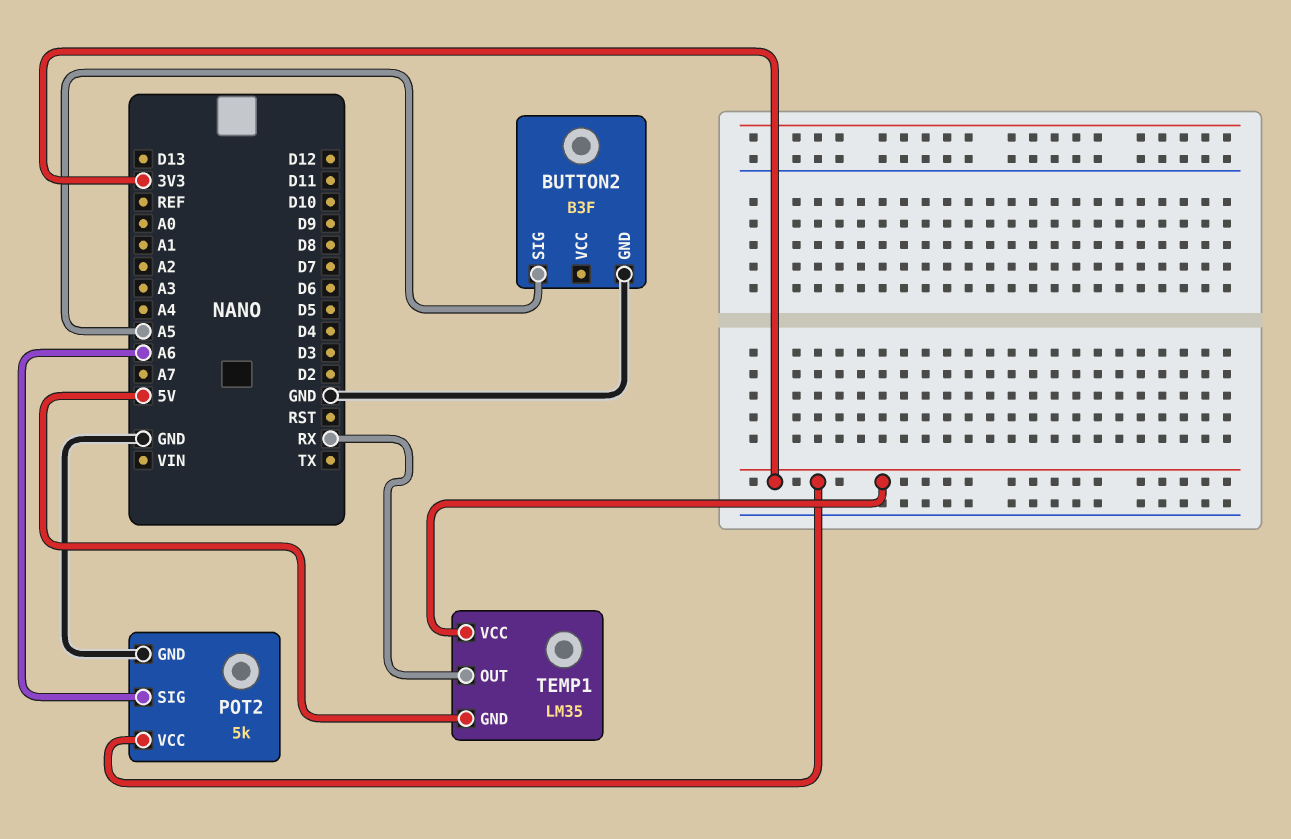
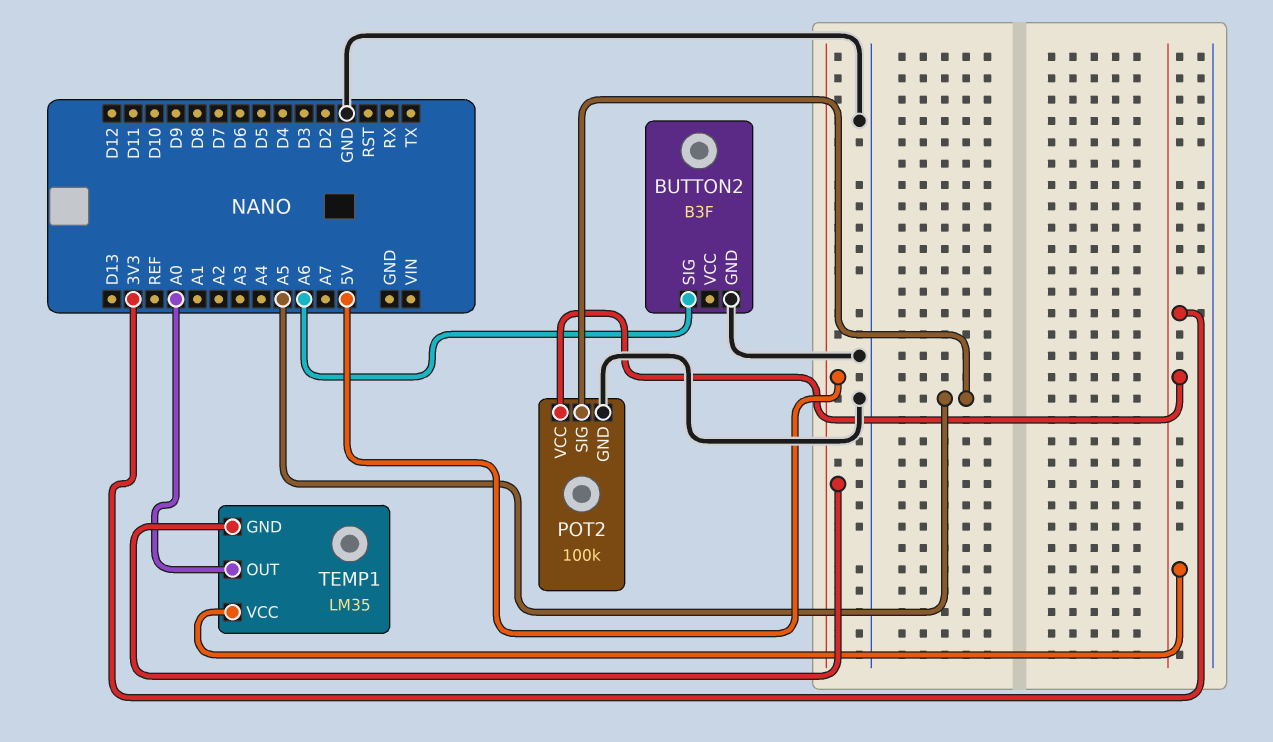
BUTTON2 pin SIG: A5 -> A6
POT2: 5k -> 100k
POT2 pin SIG: A6 -> A5
TEMP1 pin OUT: RX -> A0

